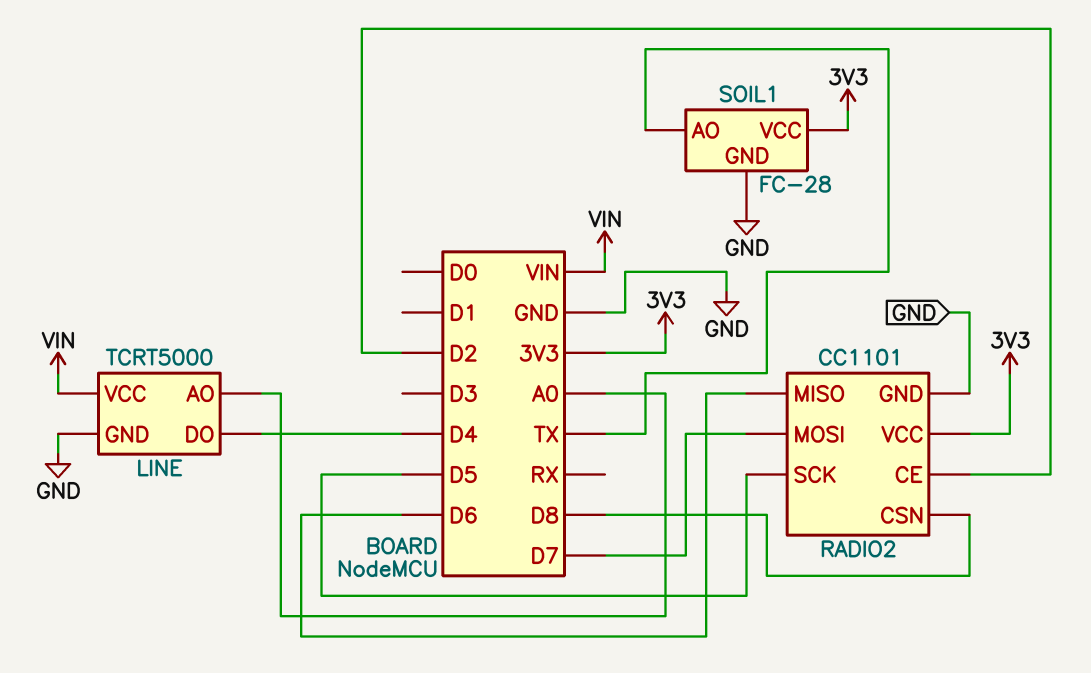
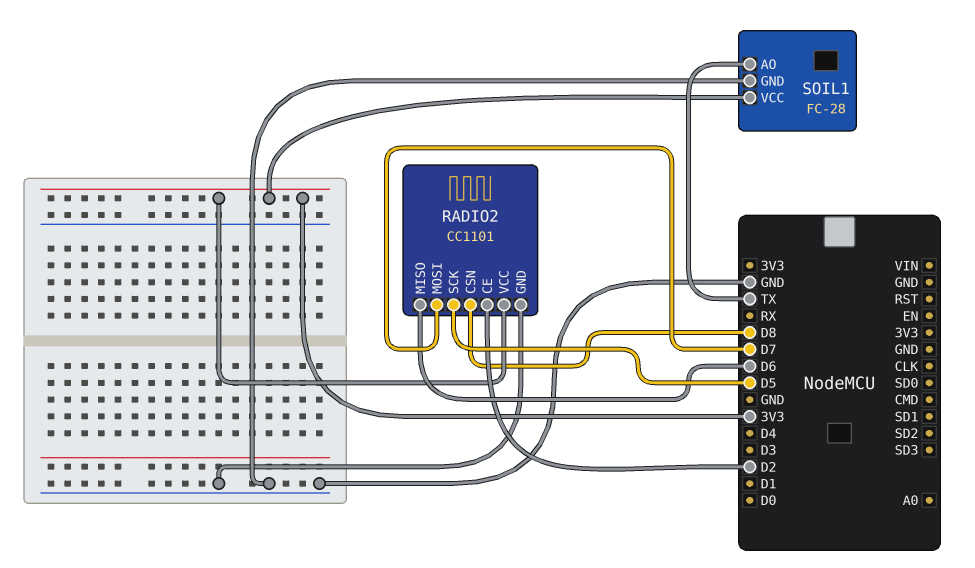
LINE: TCRT5000 -> none
LINE pin AO: A0 -> none
LINE pin DO: D4 -> none
LINE pin GND: GND -> none
LINE pin VCC: VIN -> none

